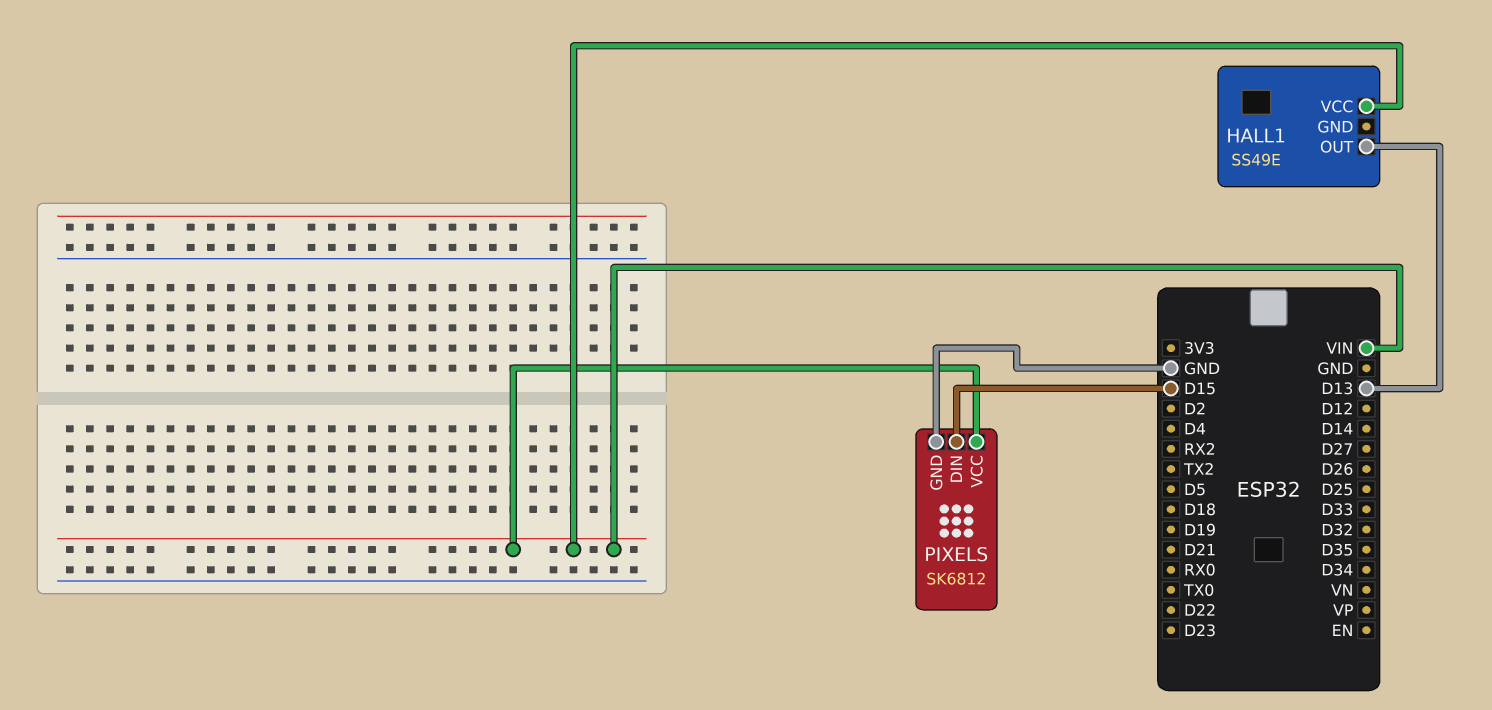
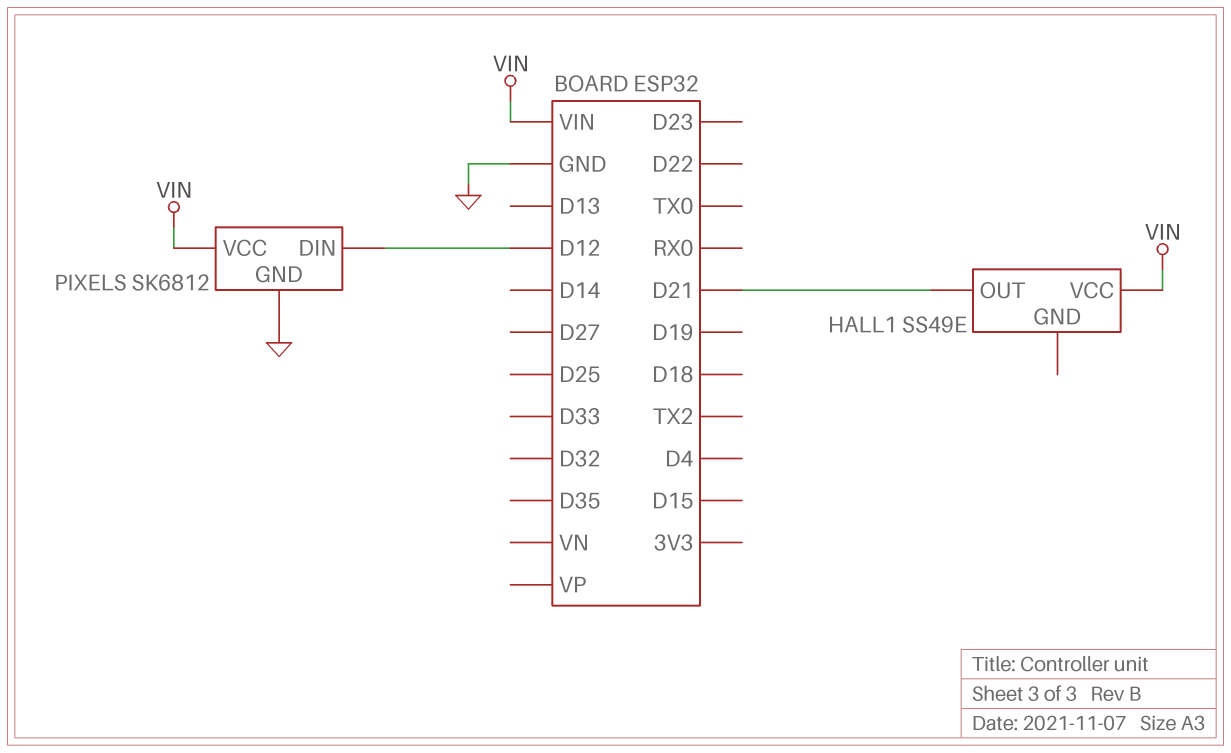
HALL1 pin OUT: D13 -> D21
PIXELS pin DIN: D15 -> D12

